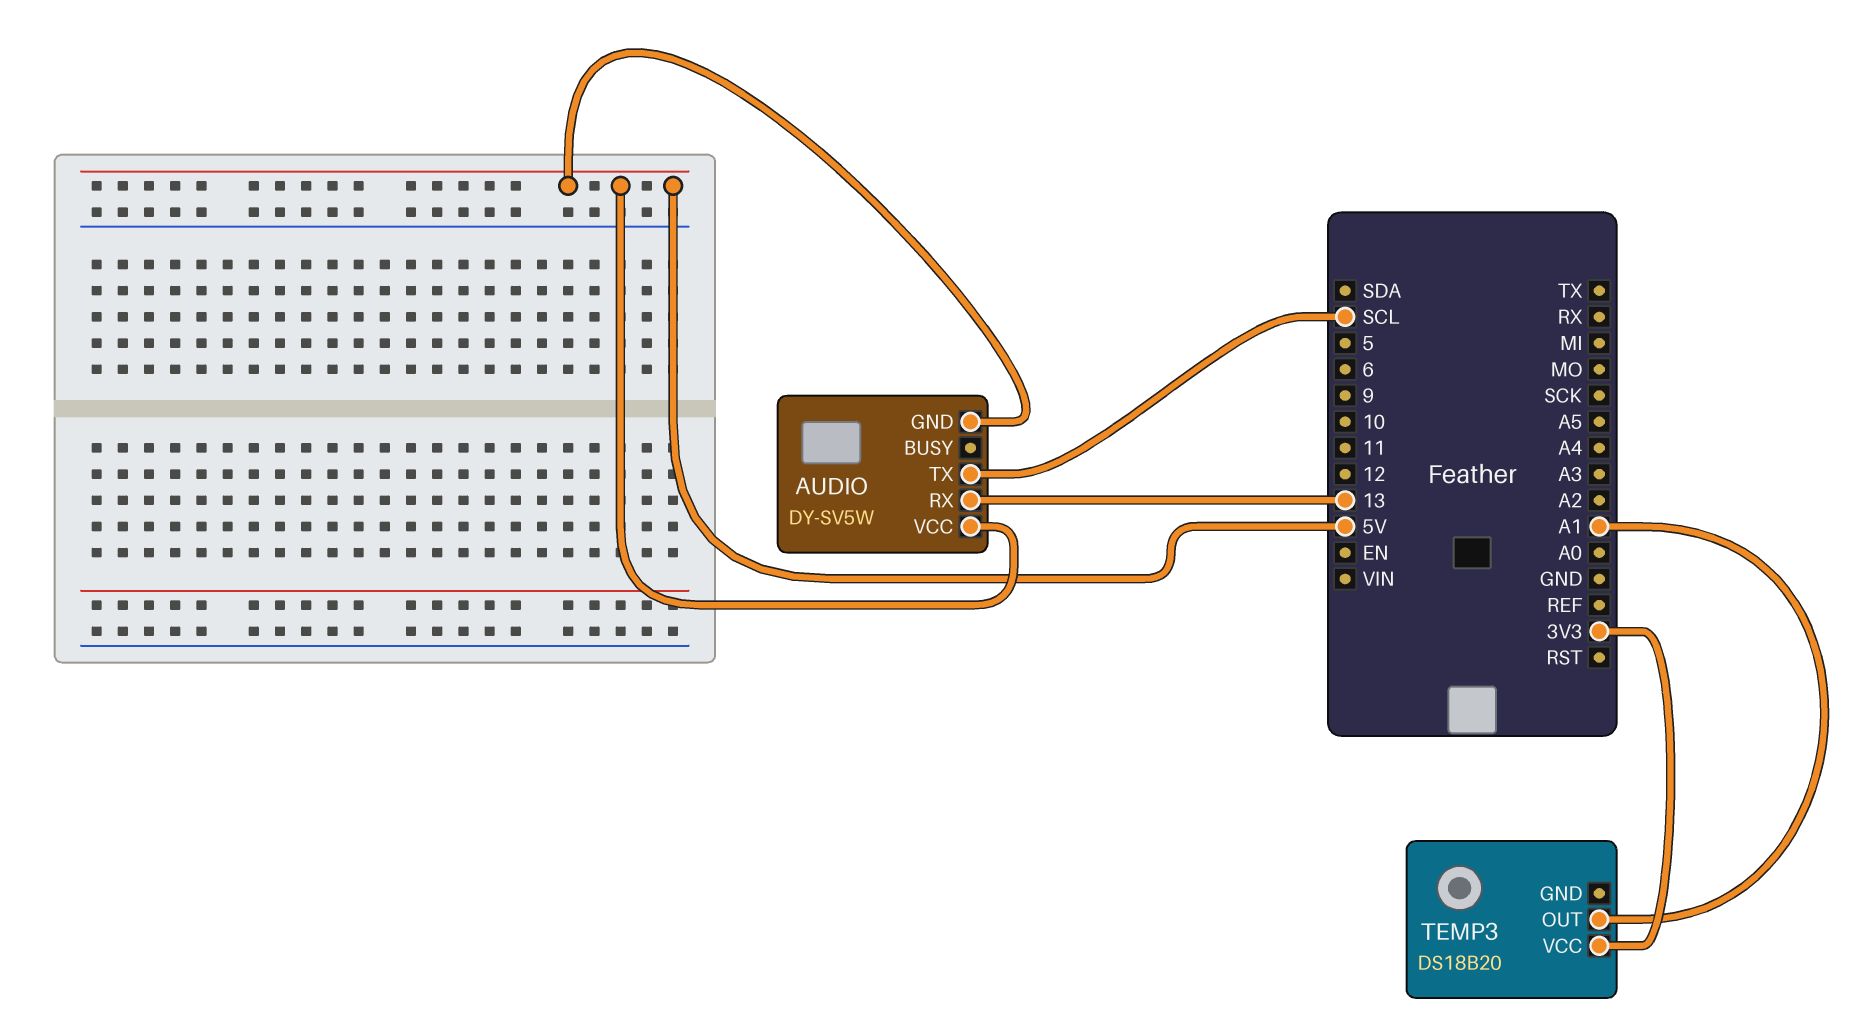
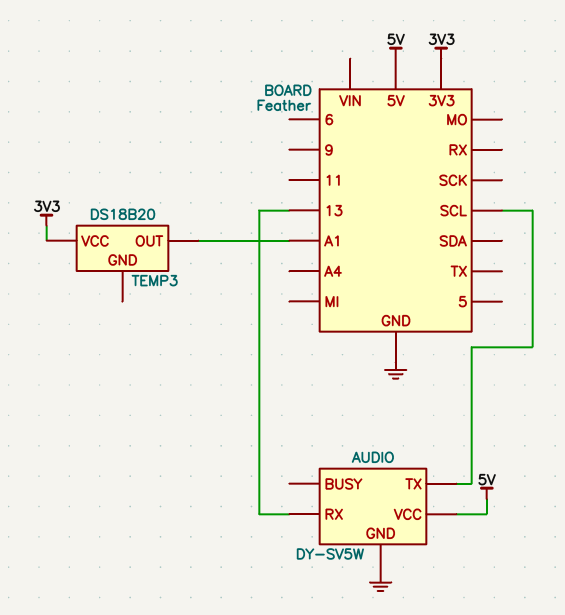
AUDIO pin GND: 5V -> GND

